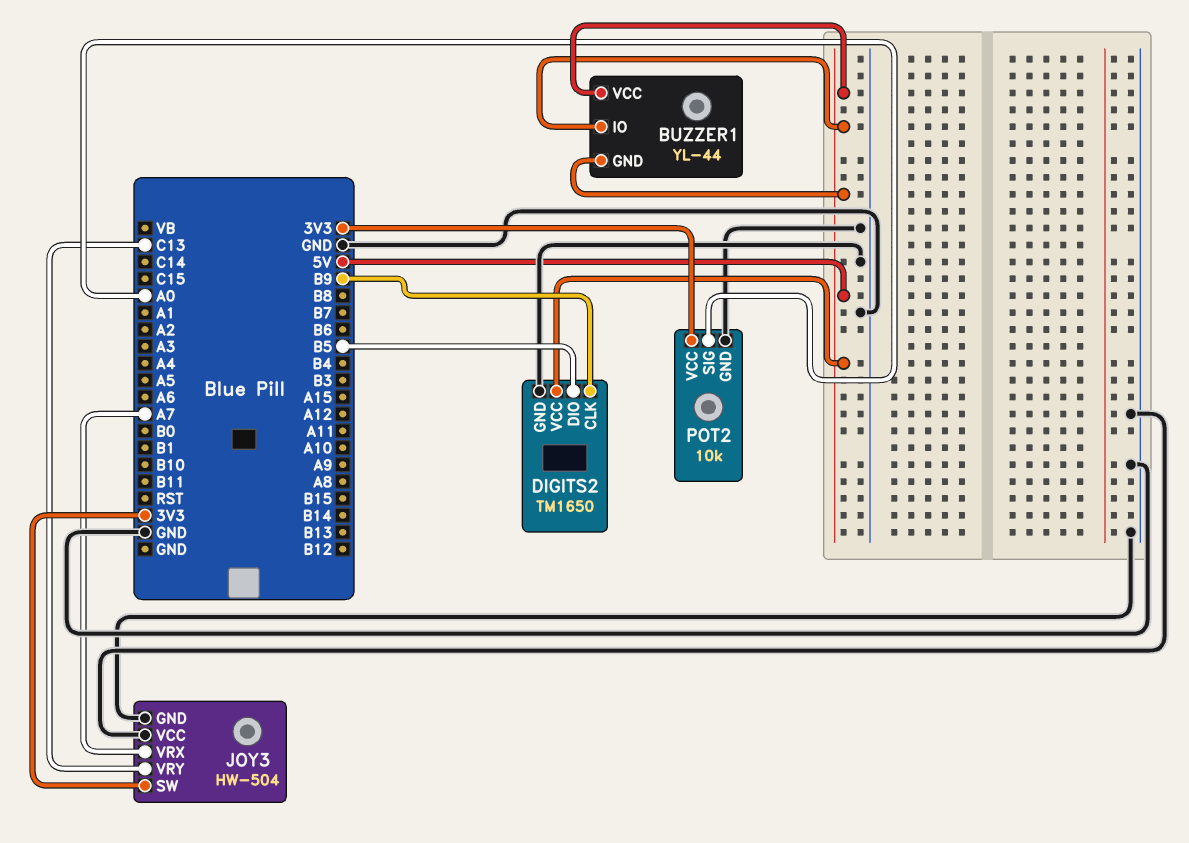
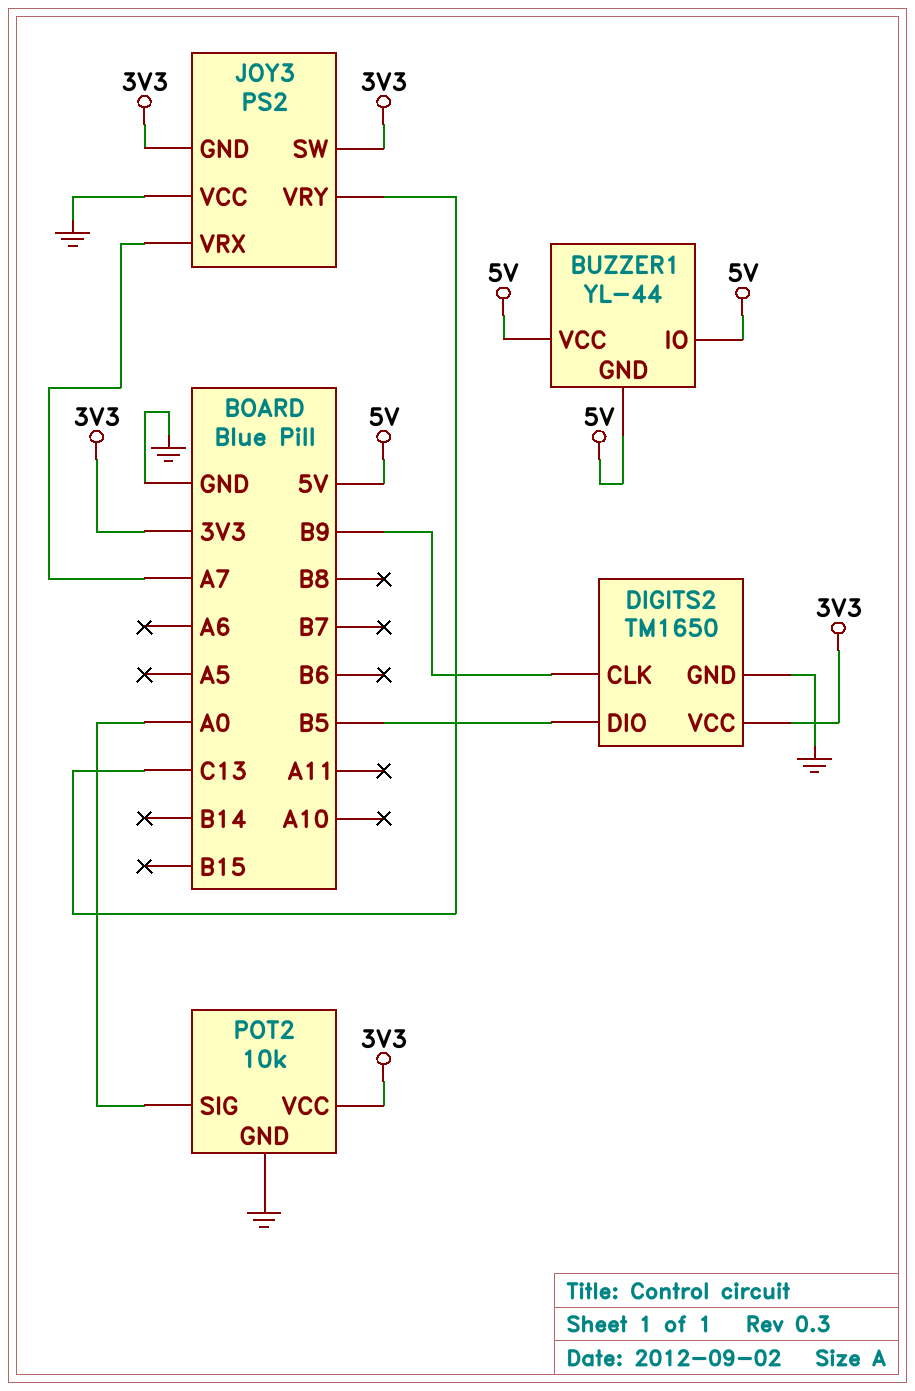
DIGITS2 pin VCC: 5V -> 3V3
JOY3: HW-504 -> PS2
JOY3 pin GND: GND -> 3V3

